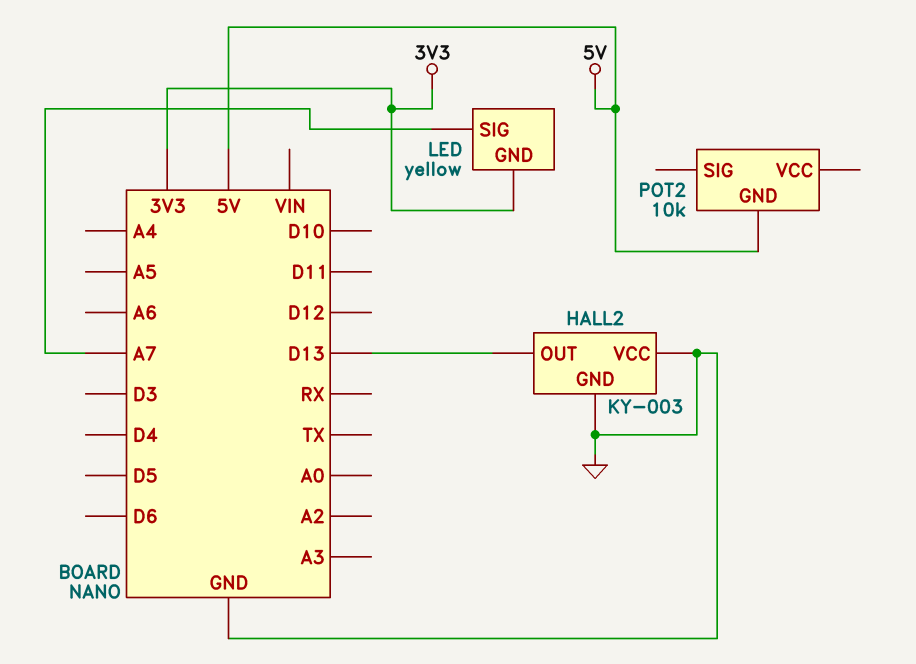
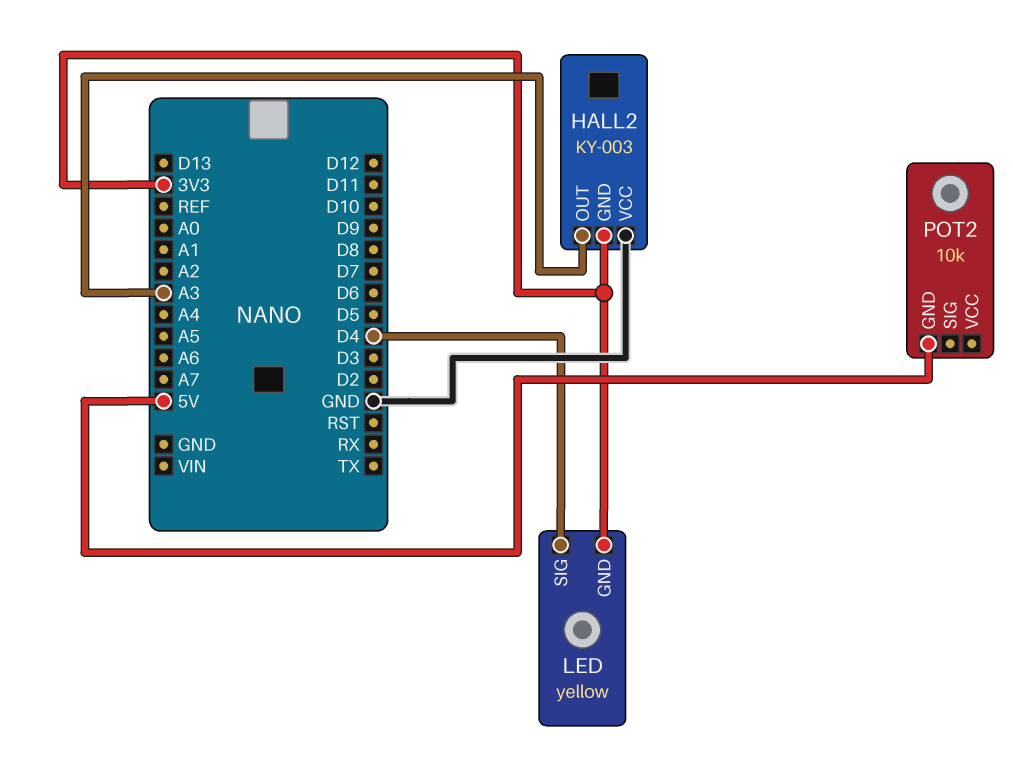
HALL2 pin GND: GND -> 3V3
HALL2 pin OUT: D13 -> A3
LED pin SIG: A7 -> D4

